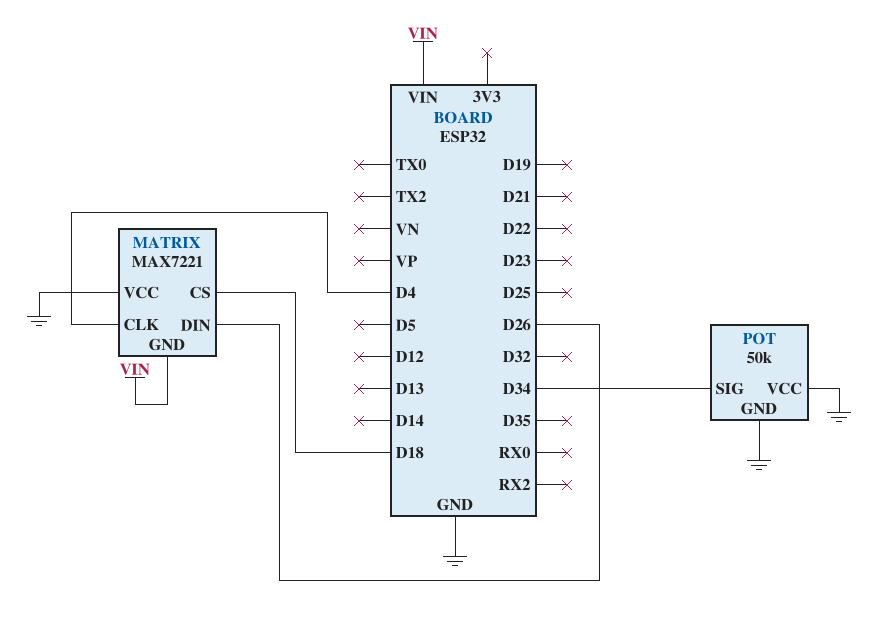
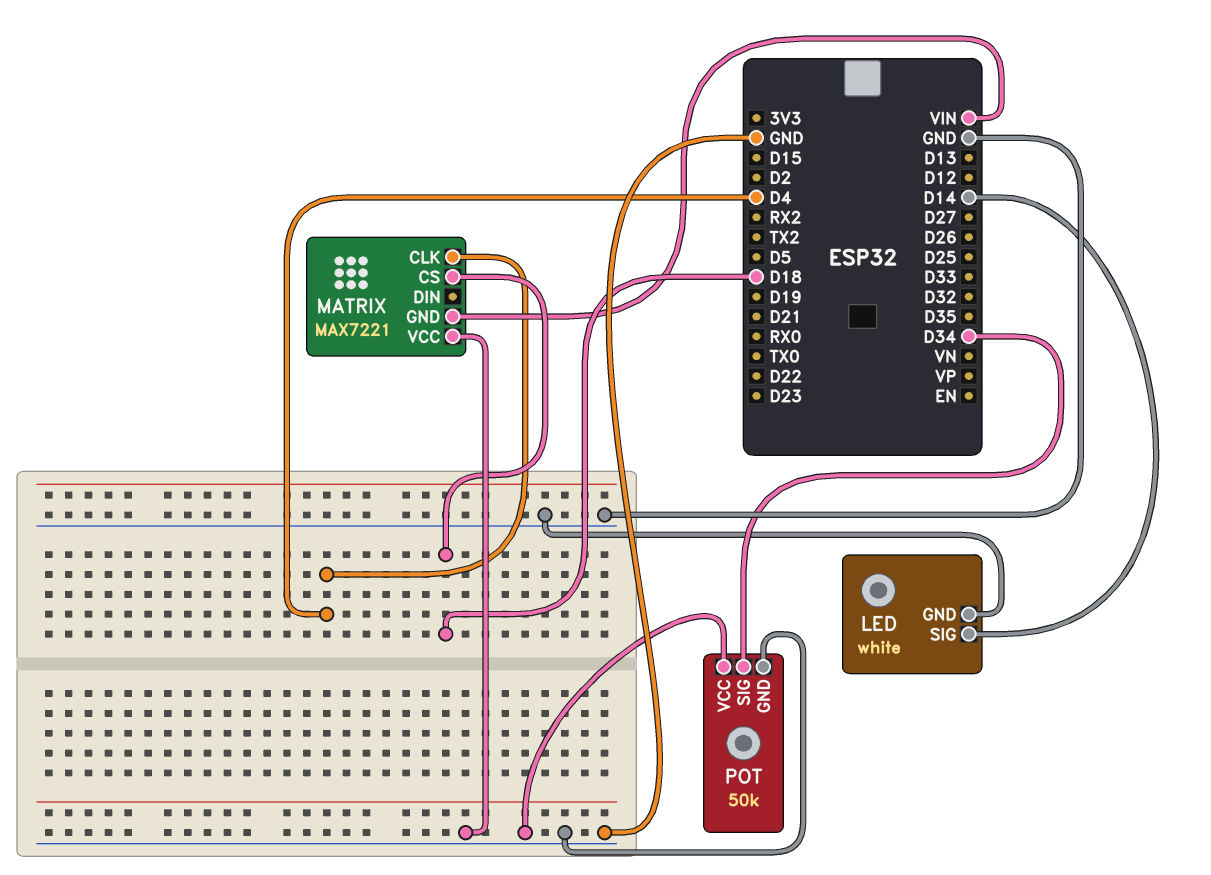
LED: none -> white
LED pin GND: none -> GND
LED pin SIG: none -> D14
MATRIX pin DIN: D26 -> none

